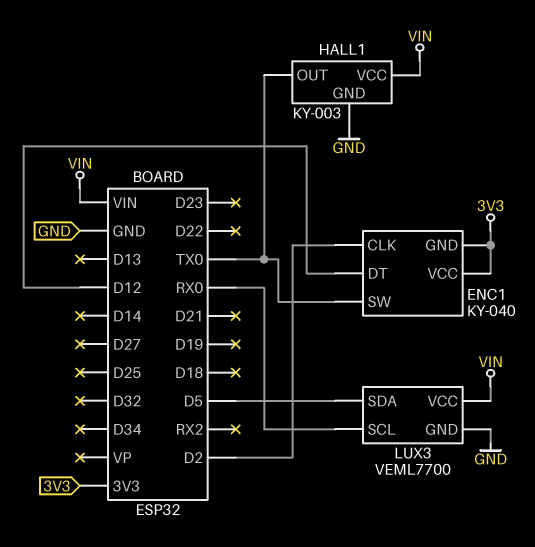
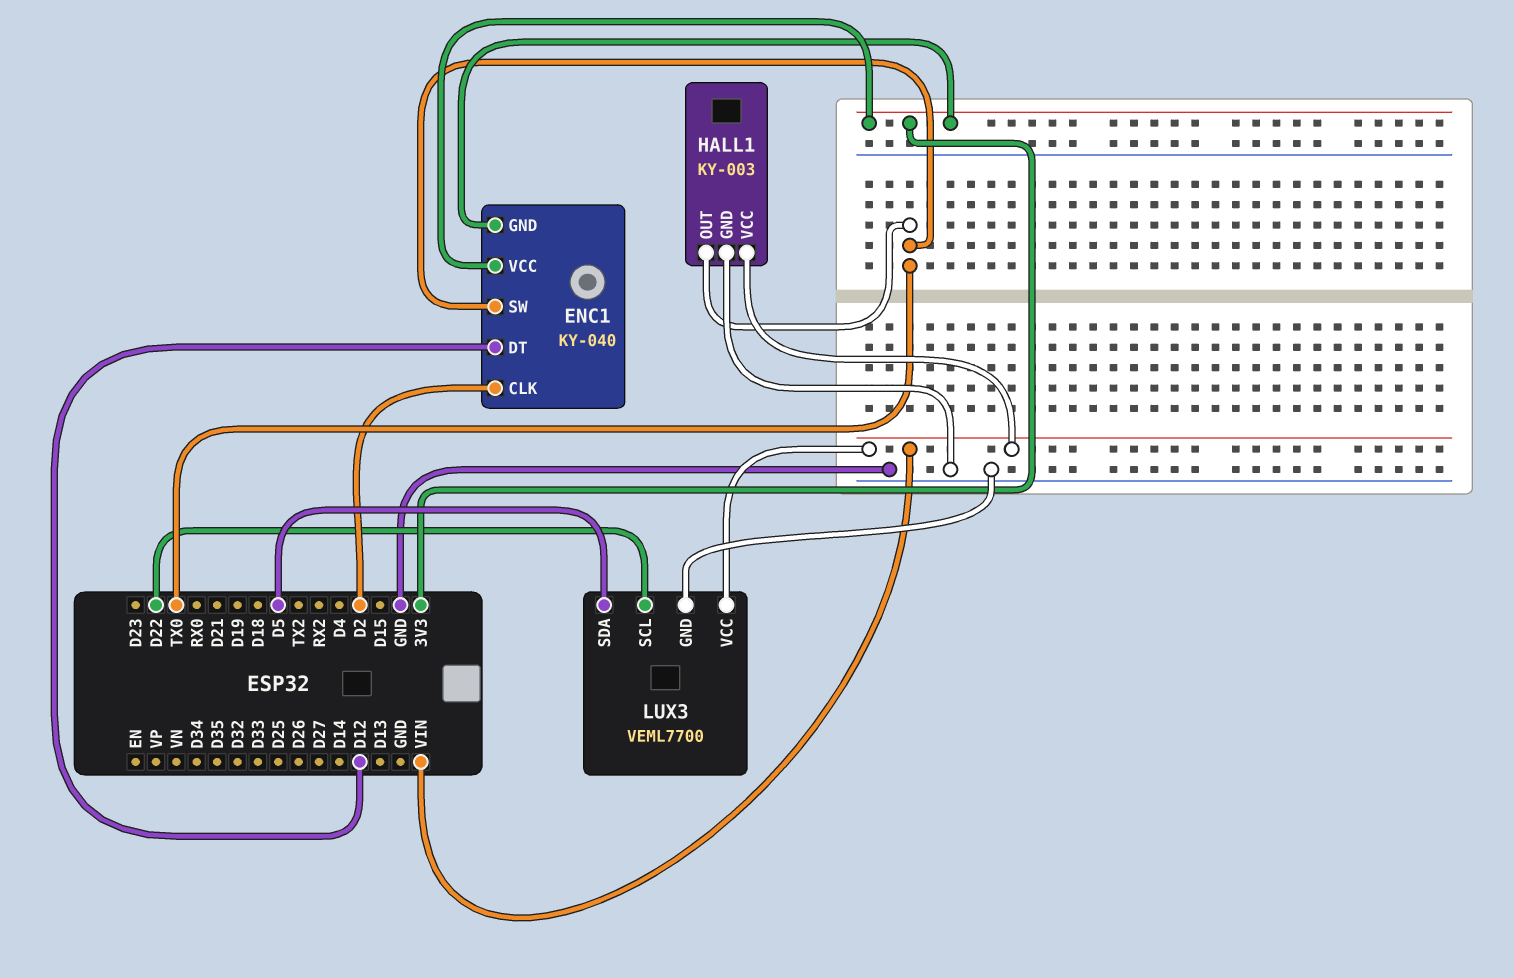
LUX3 pin SCL: RX0 -> D22

